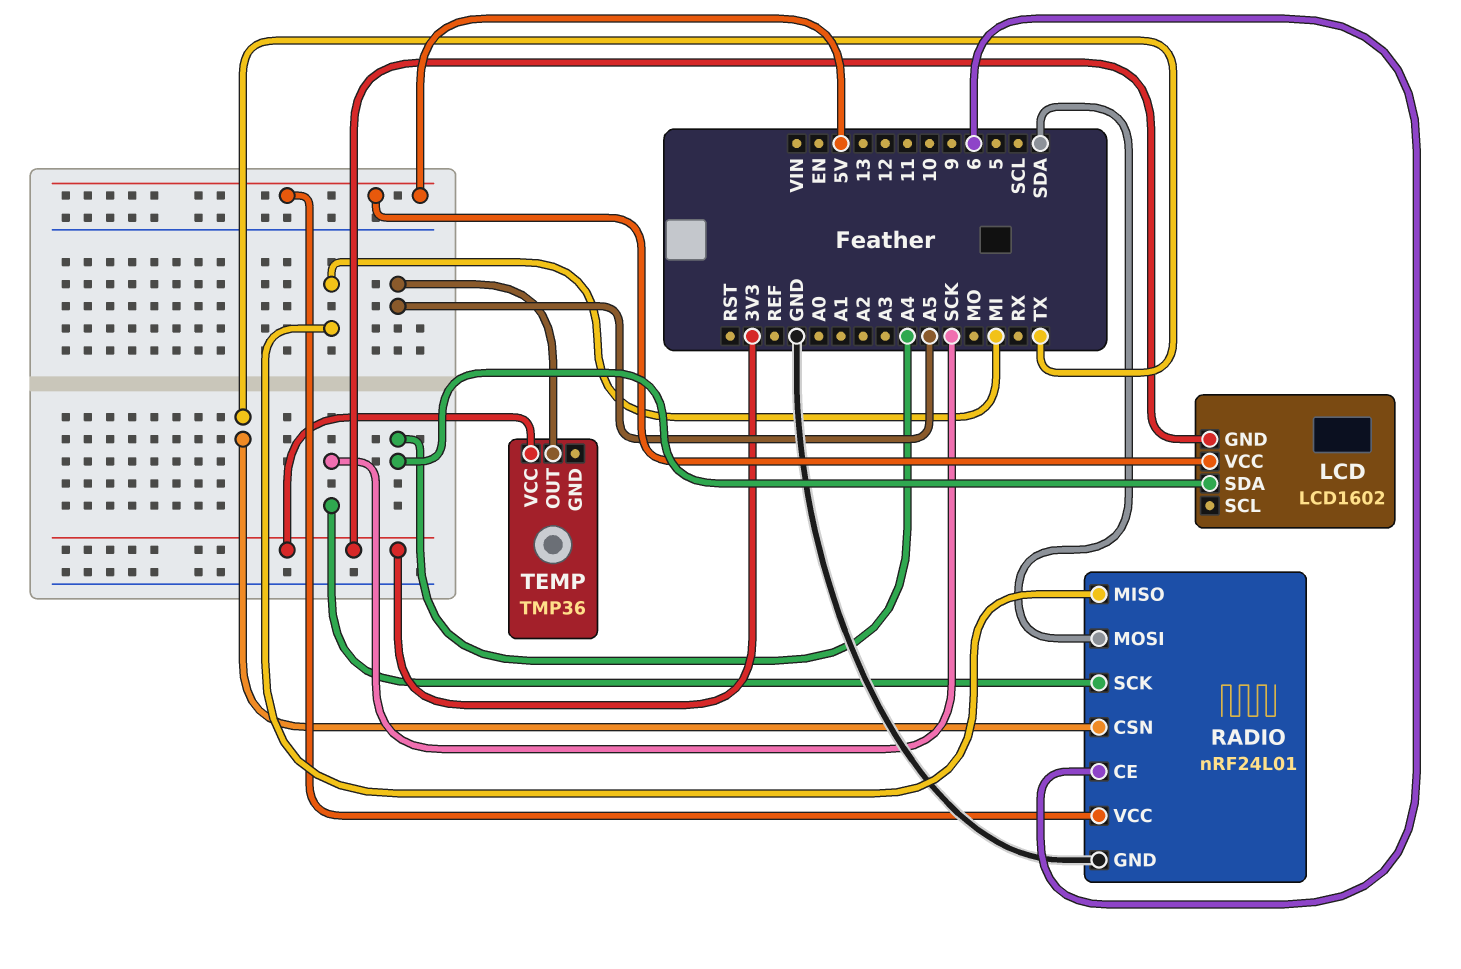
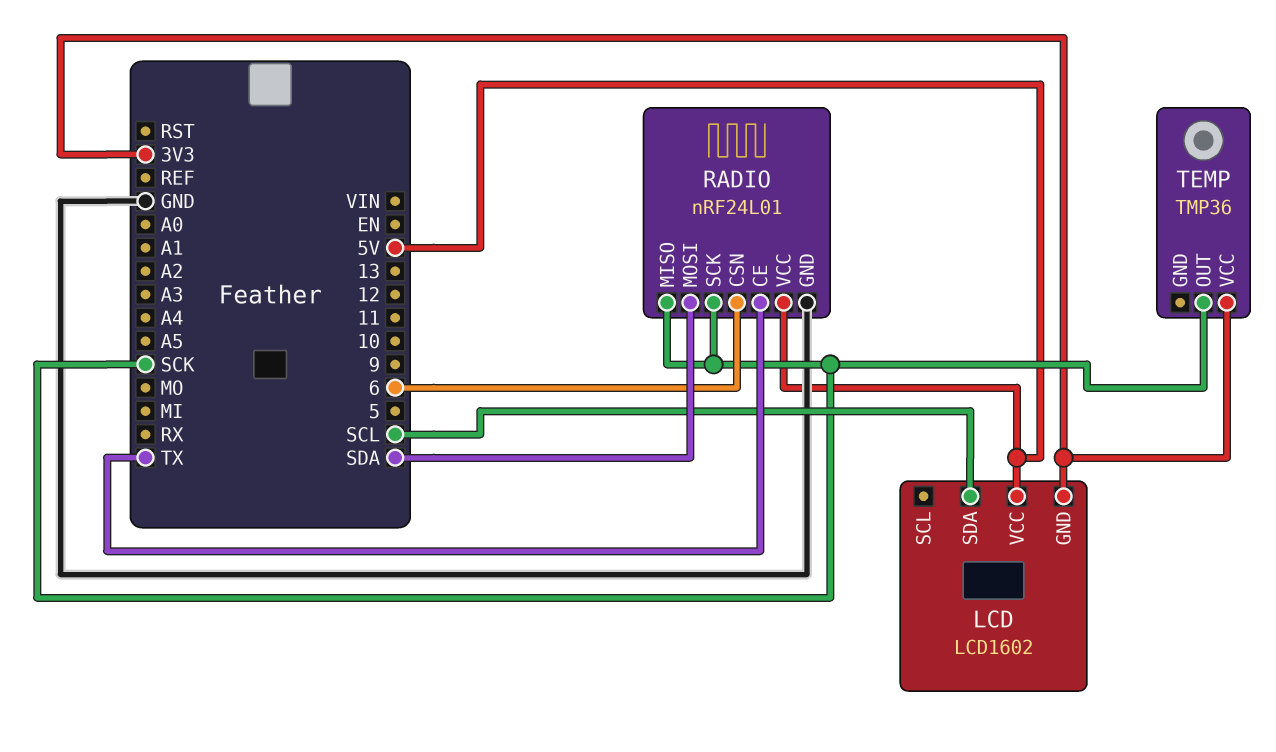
LCD pin SDA: A4 -> SCL
RADIO pin CE: 6 -> TX
RADIO pin CSN: TX -> 6
RADIO pin MISO: MI -> SCK
TEMP pin OUT: A5 -> SCK

